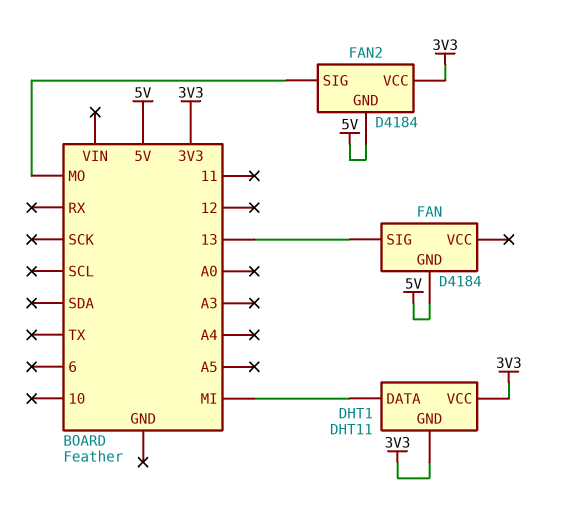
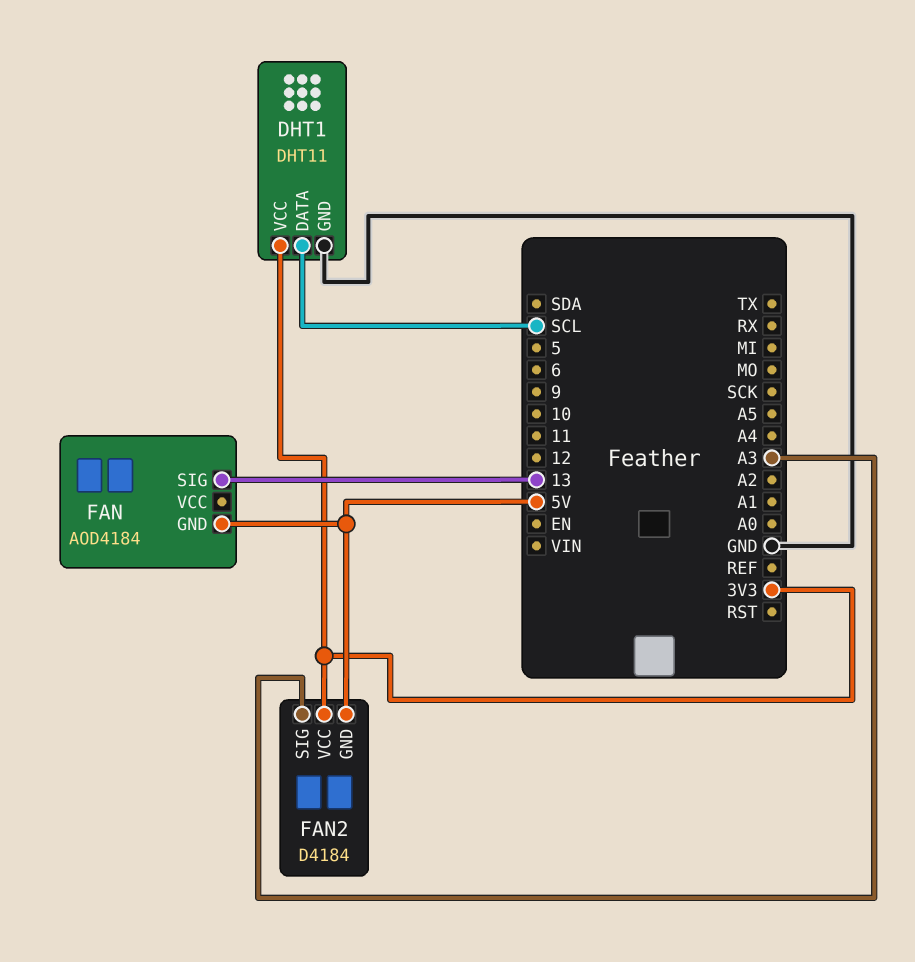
DHT1 pin DATA: MI -> SCL
DHT1 pin GND: 3V3 -> GND
FAN: D4184 -> AOD4184
FAN2 pin SIG: MO -> A3

